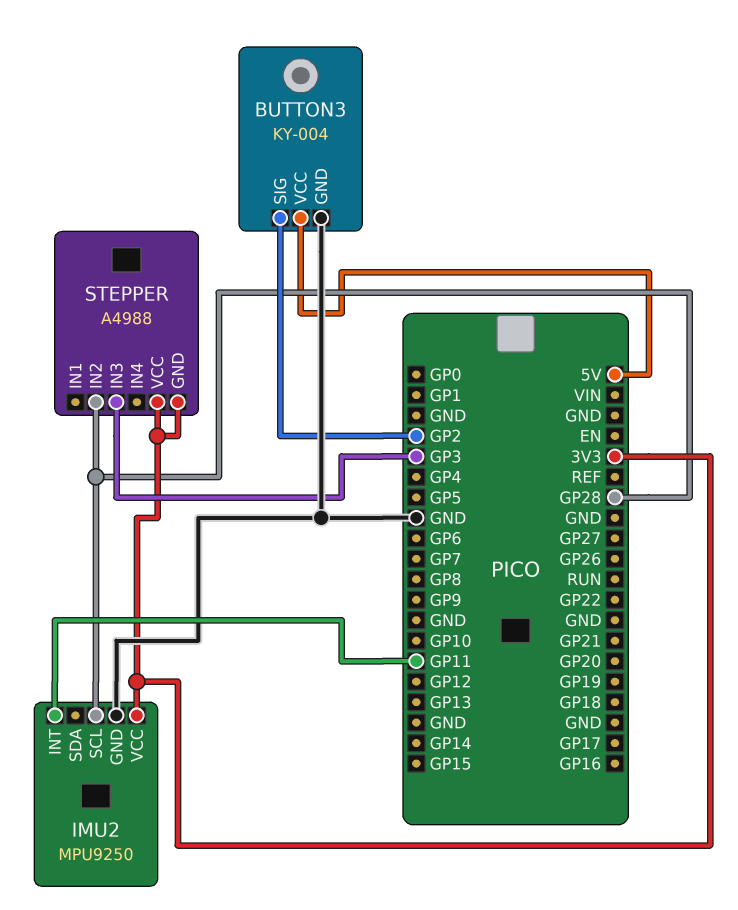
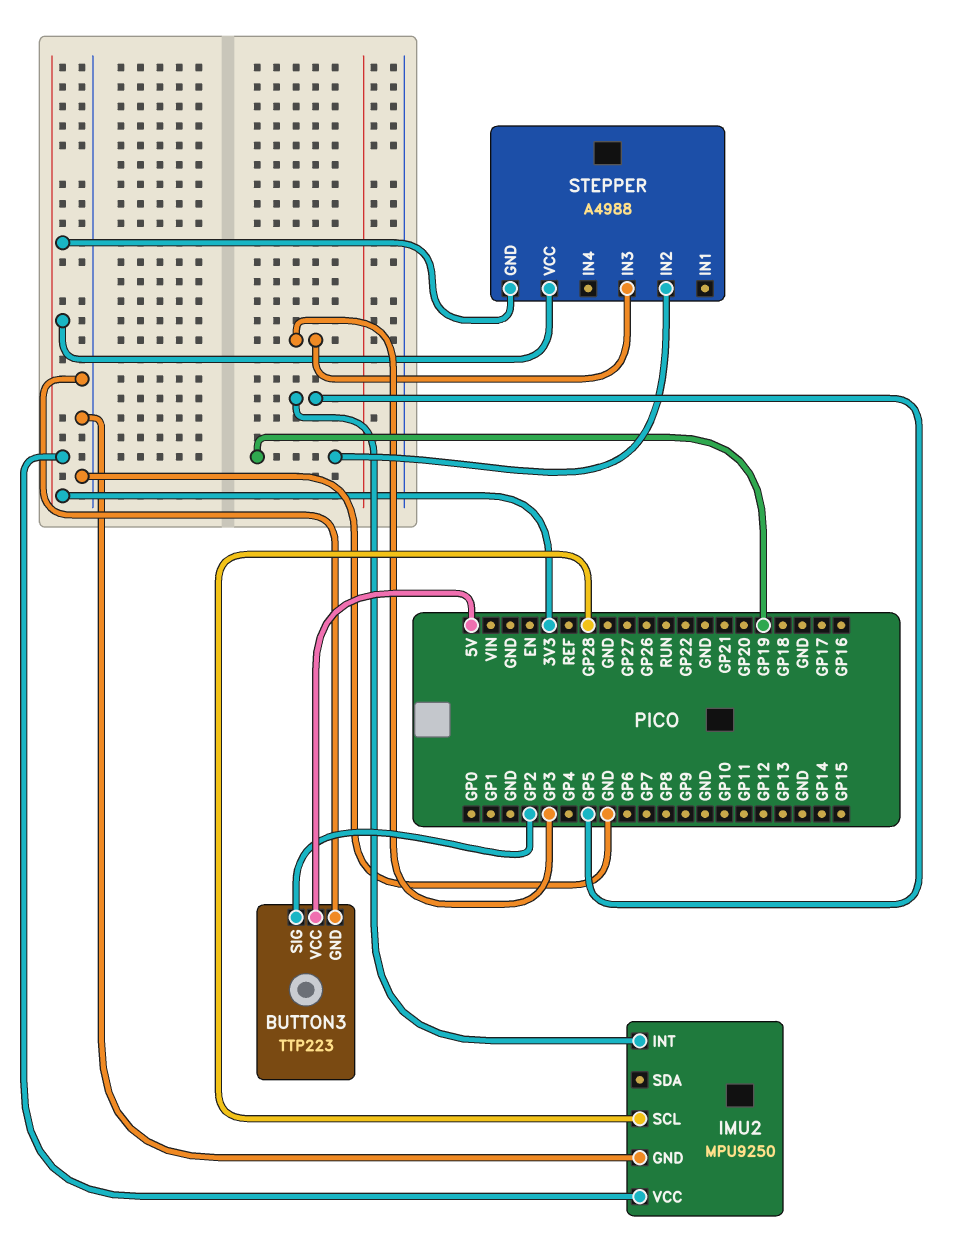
BUTTON3: KY-004 -> TTP223
IMU2 pin INT: GP11 -> GP5
STEPPER pin IN2: GP28 -> GP19

